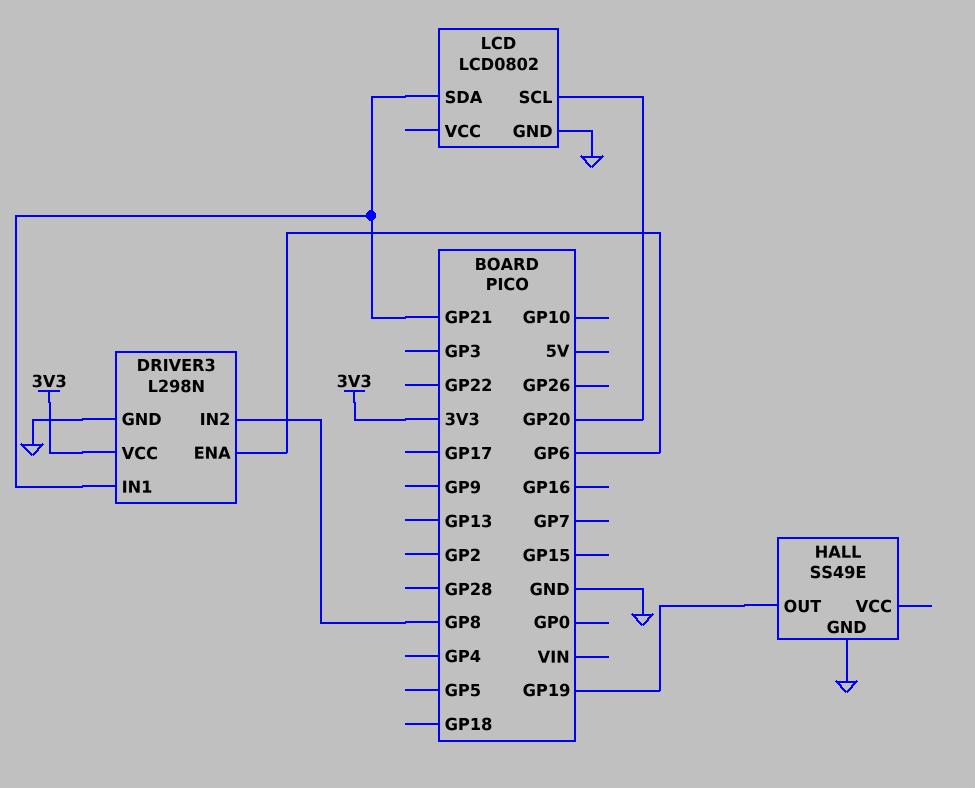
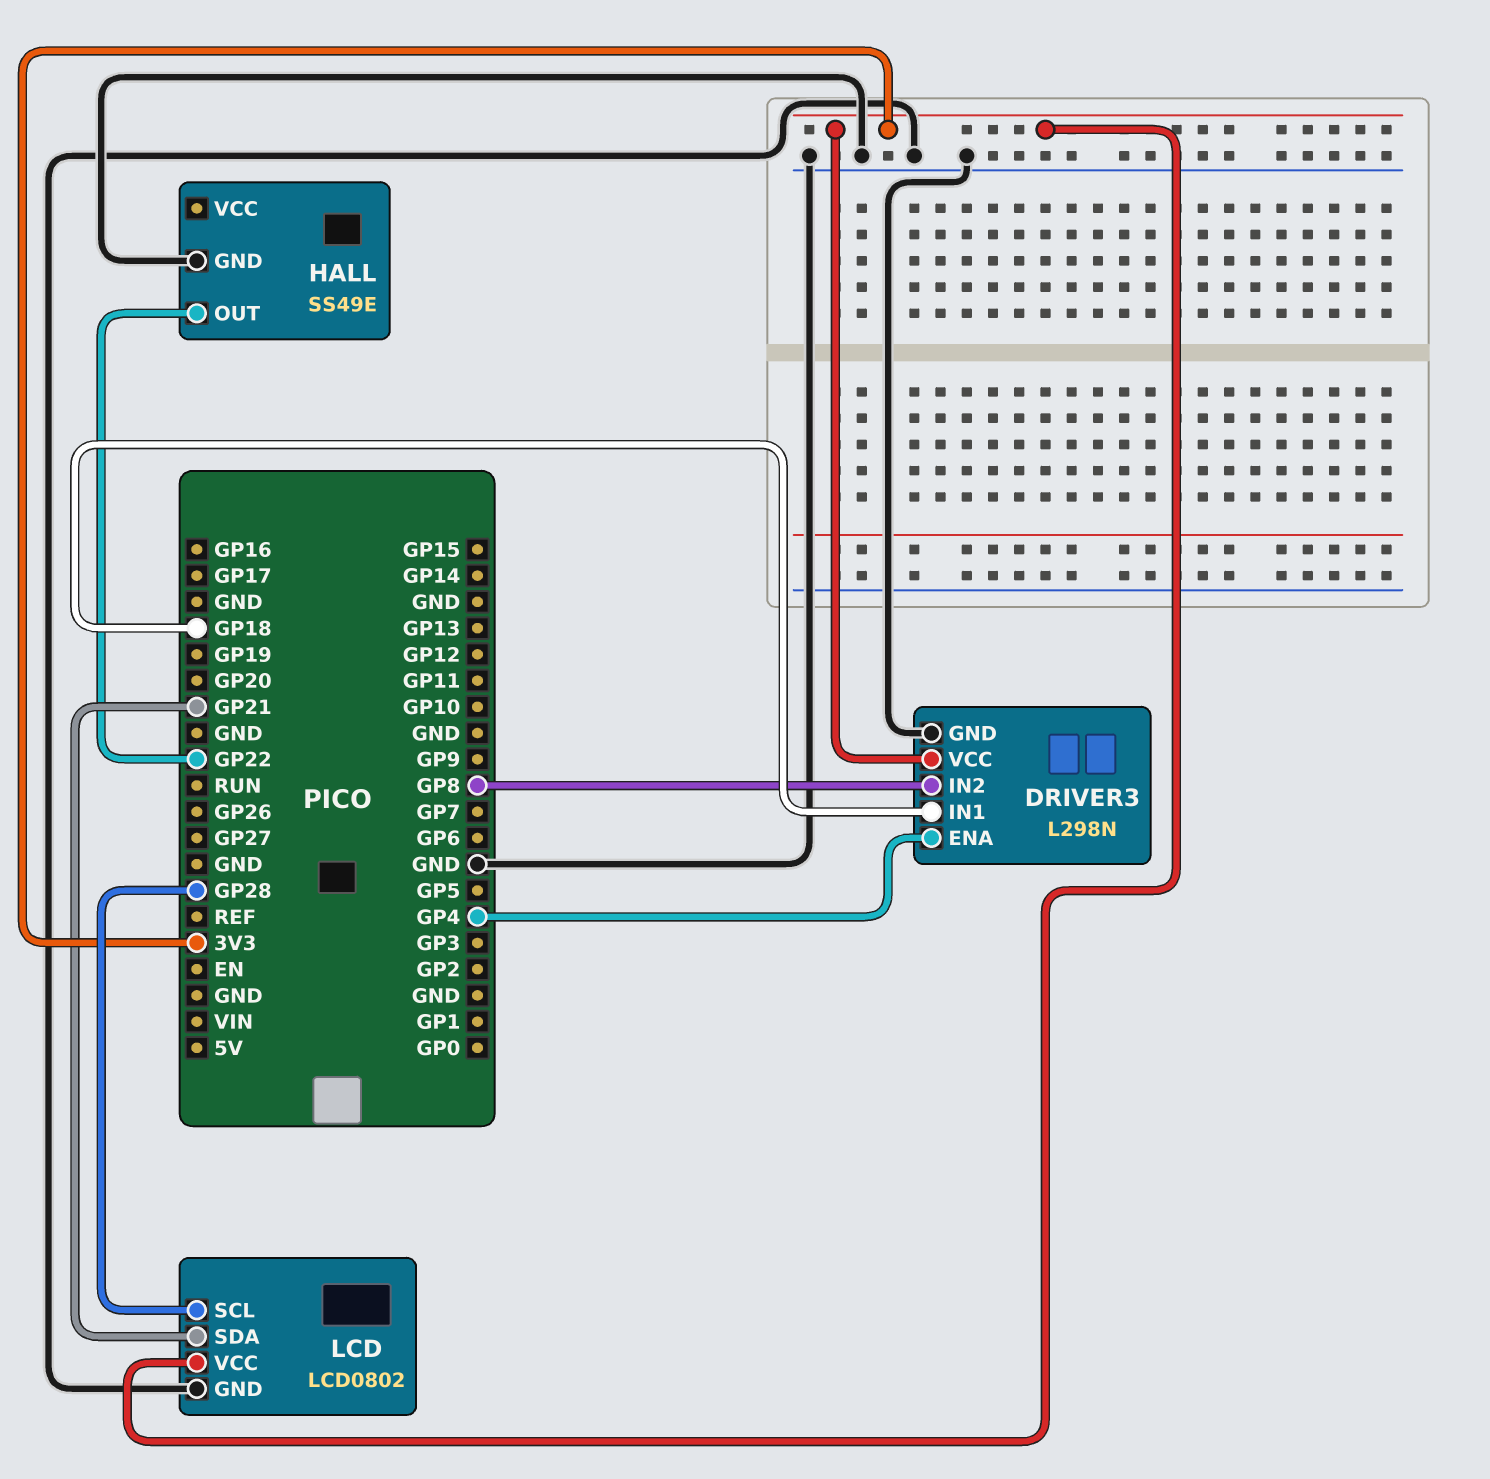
DRIVER3 pin ENA: GP6 -> GP4
DRIVER3 pin IN1: GP21 -> GP18
HALL pin OUT: GP19 -> GP22
LCD pin SCL: GP20 -> GP28
LCD pin VCC: none -> 3V3

